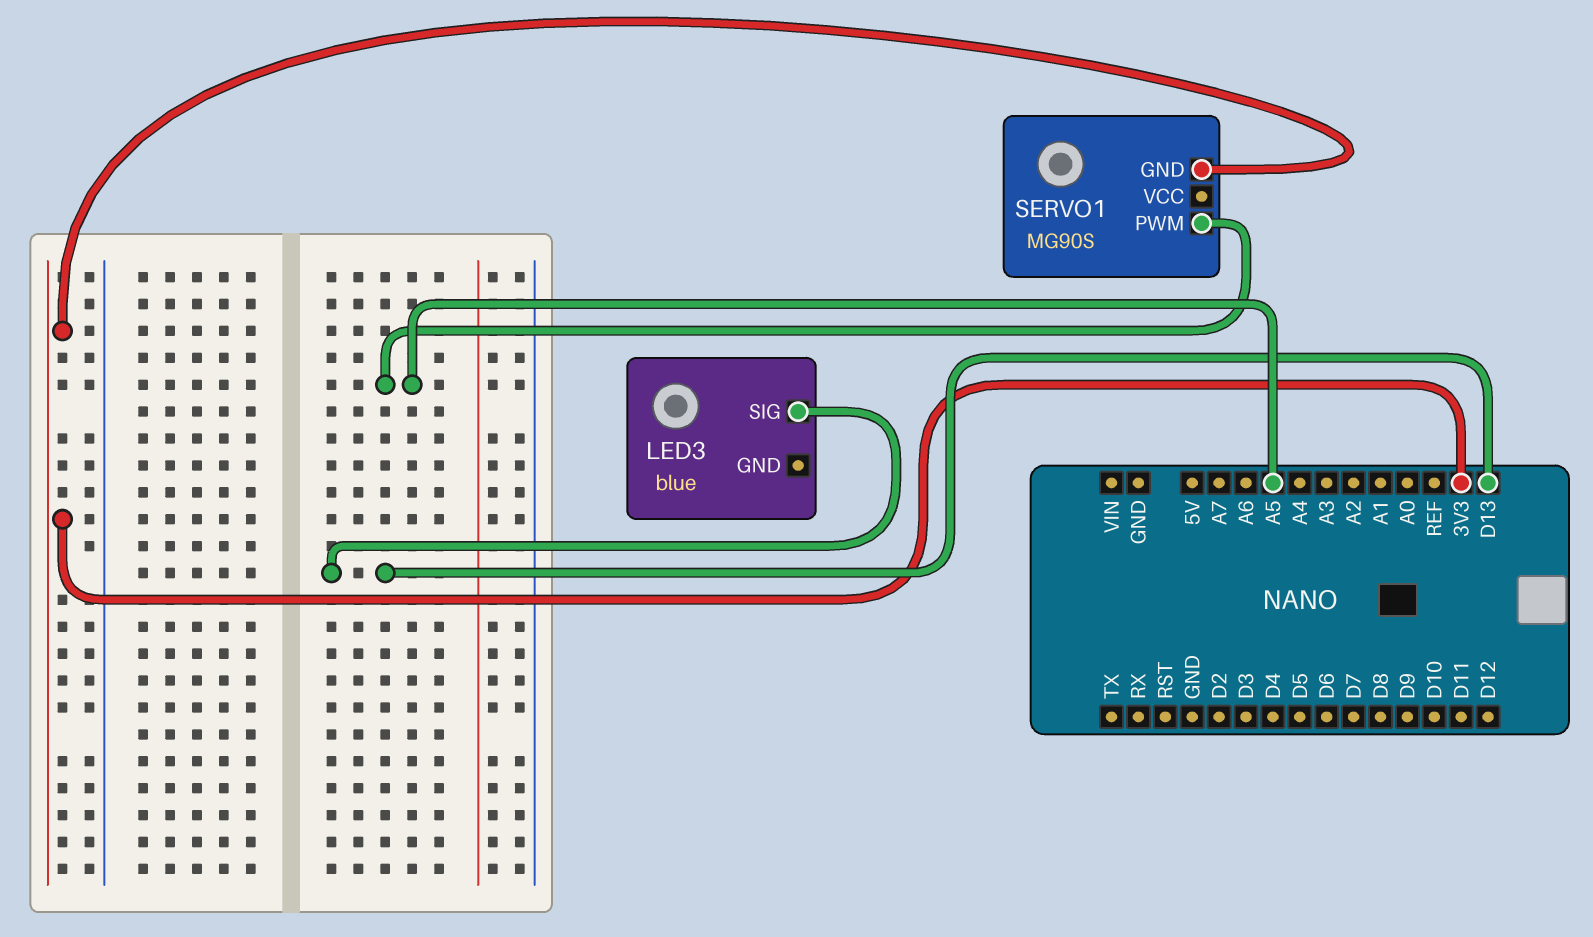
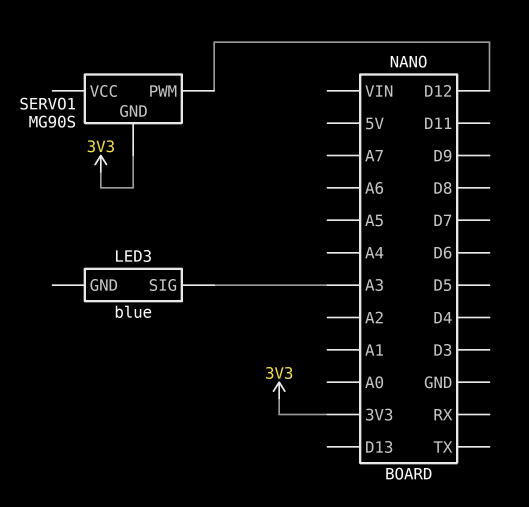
LED3 pin SIG: D13 -> A3
SERVO1 pin PWM: A5 -> D12

